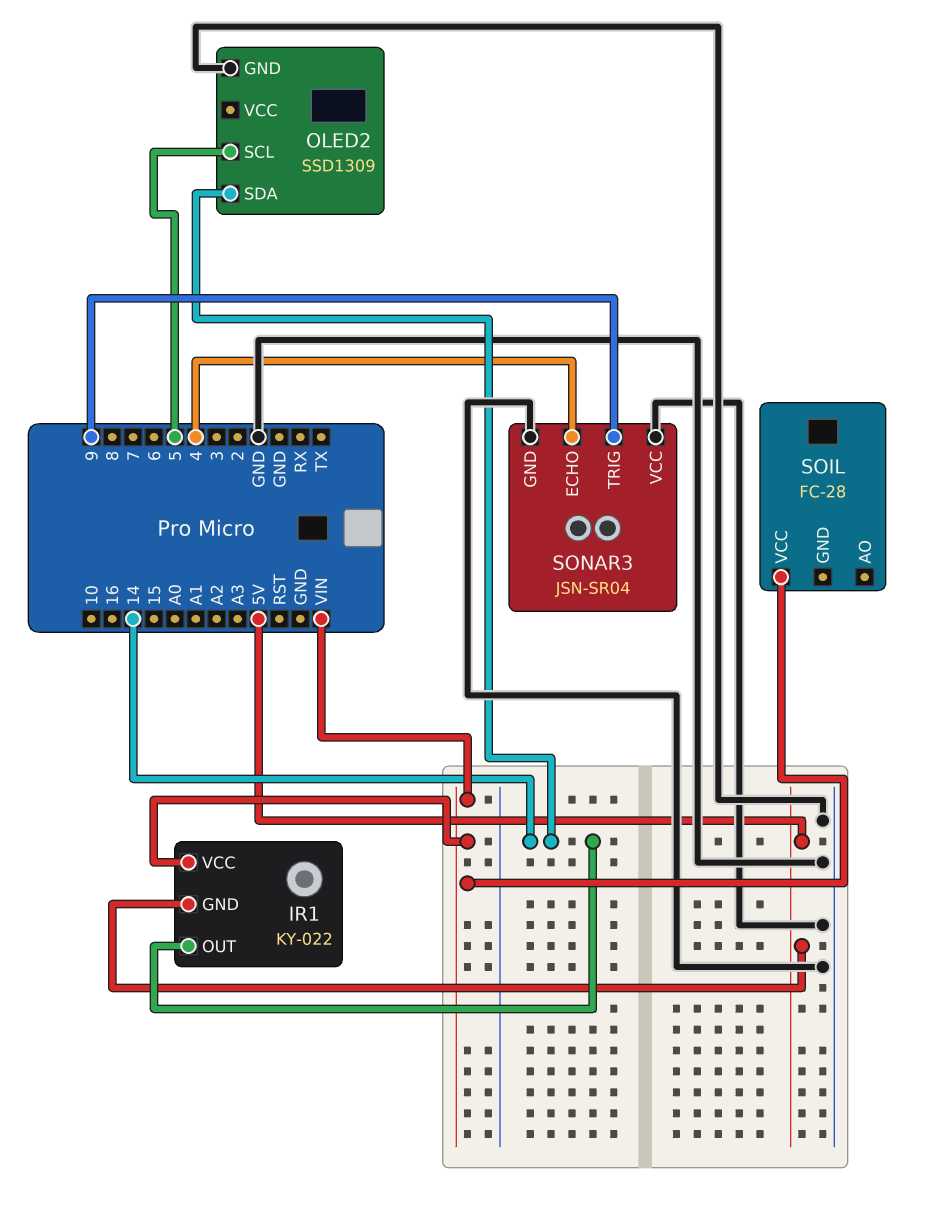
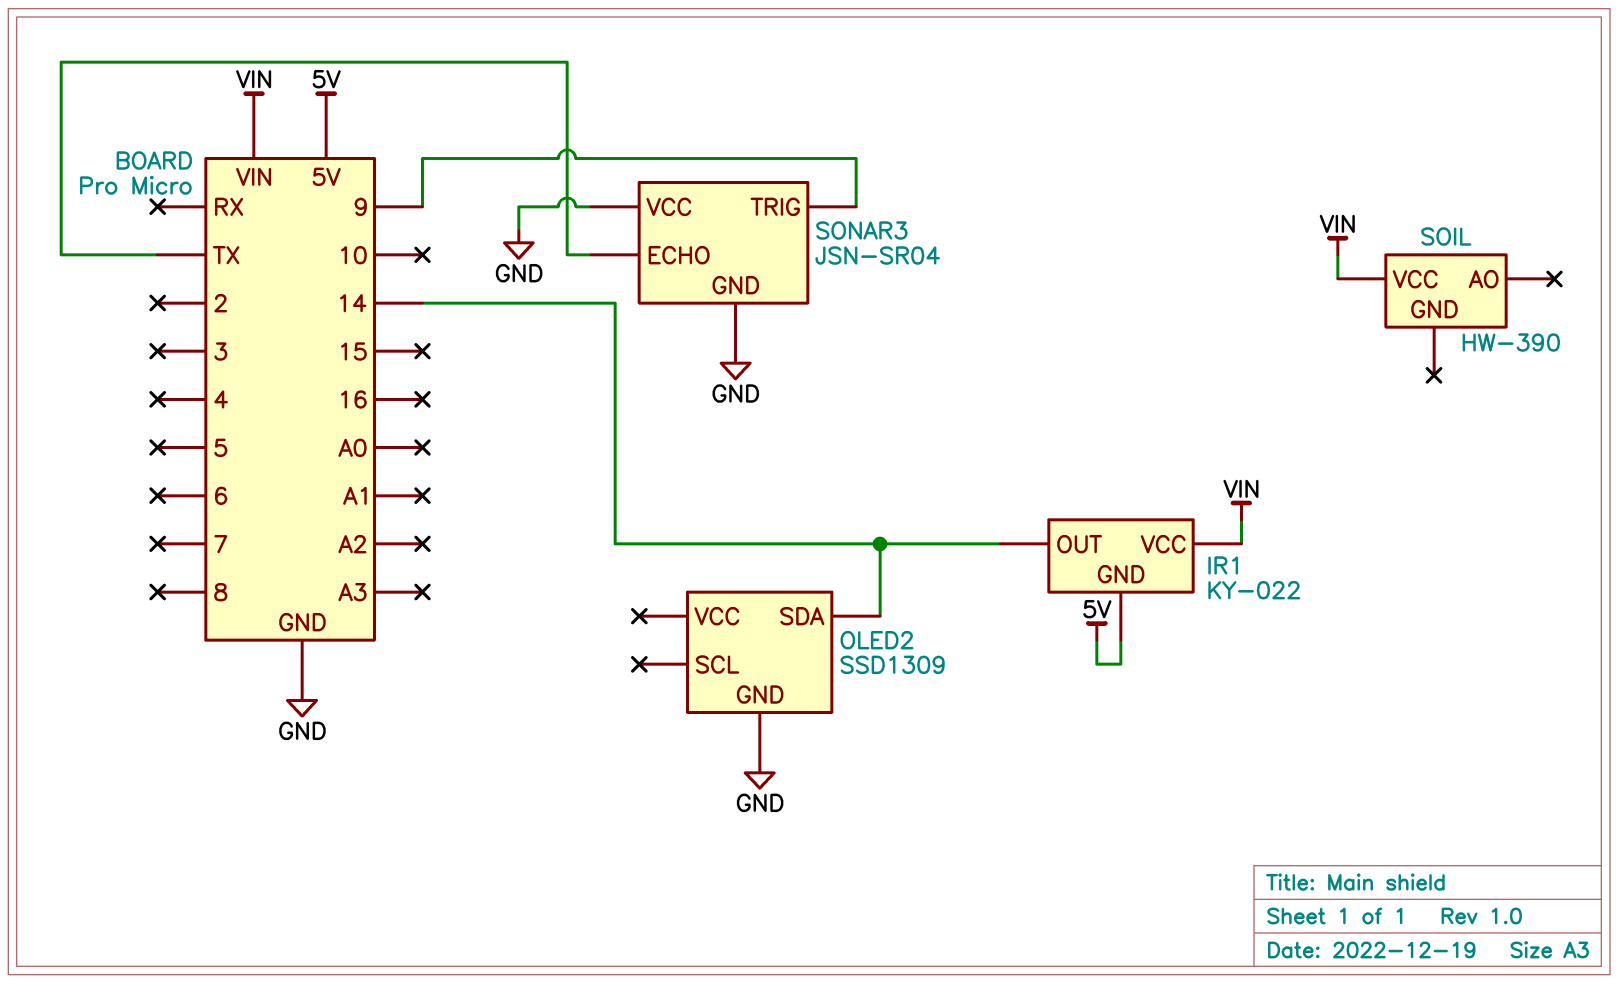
OLED2 pin SCL: 5 -> none
SOIL: FC-28 -> HW-390
SONAR3 pin ECHO: 4 -> TX

